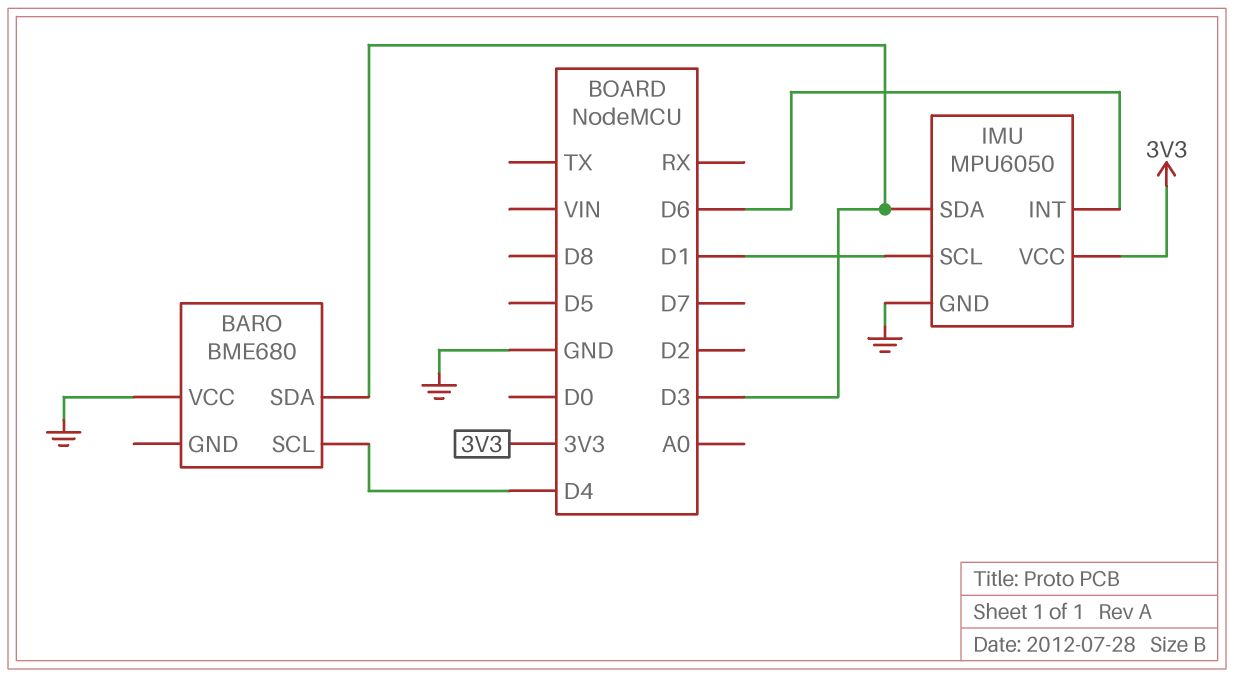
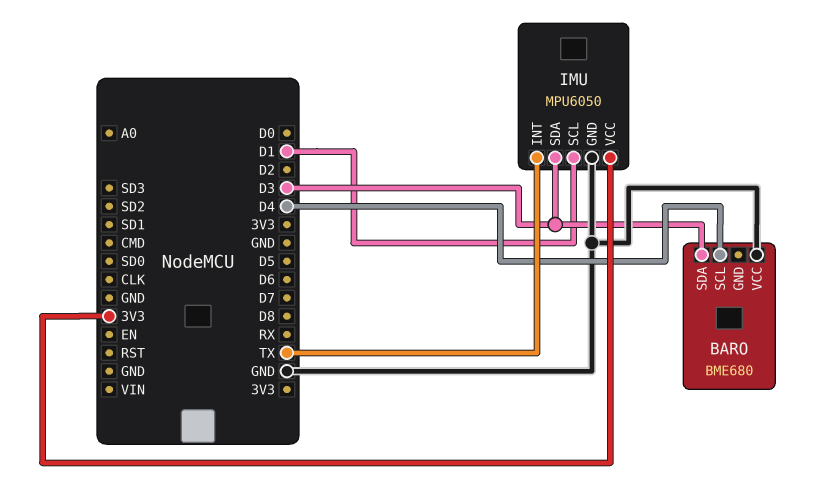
IMU pin INT: D6 -> TX

